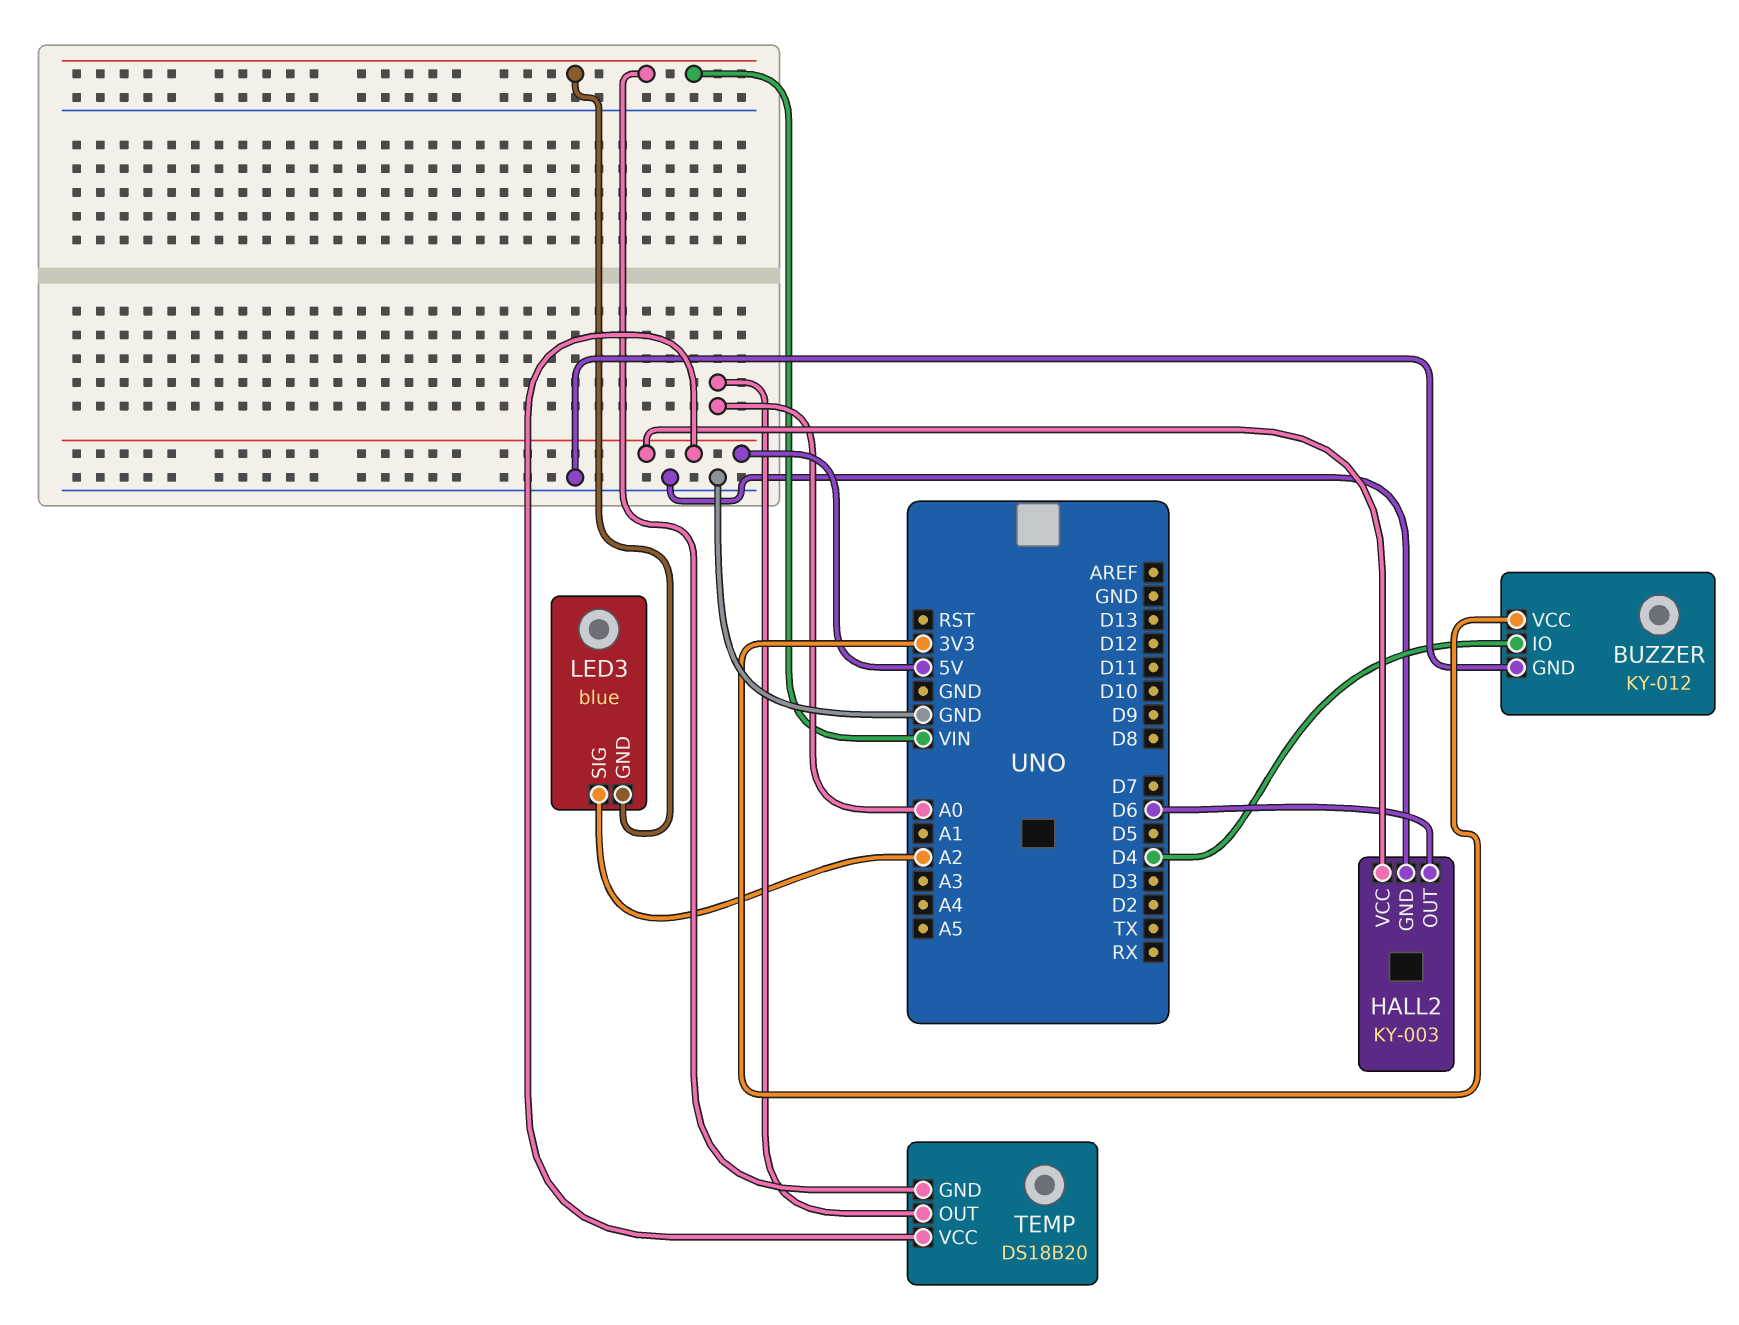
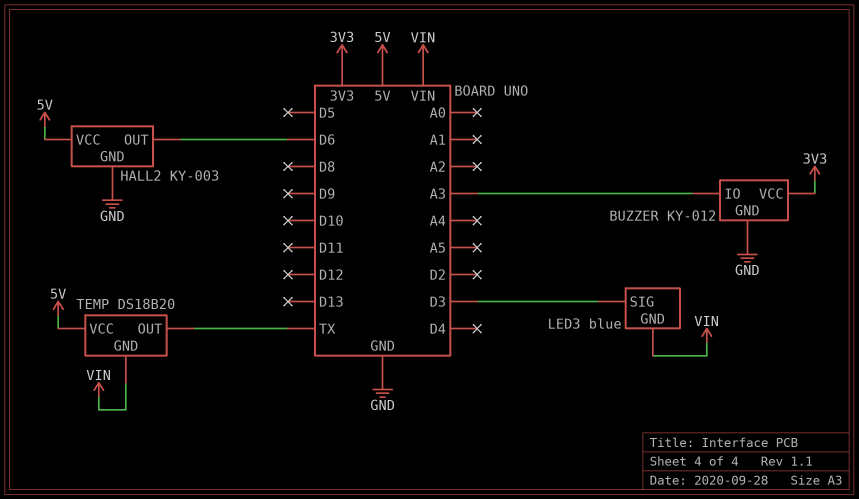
BUZZER pin IO: D4 -> A3
LED3 pin SIG: A2 -> D3
TEMP pin OUT: A0 -> TX

